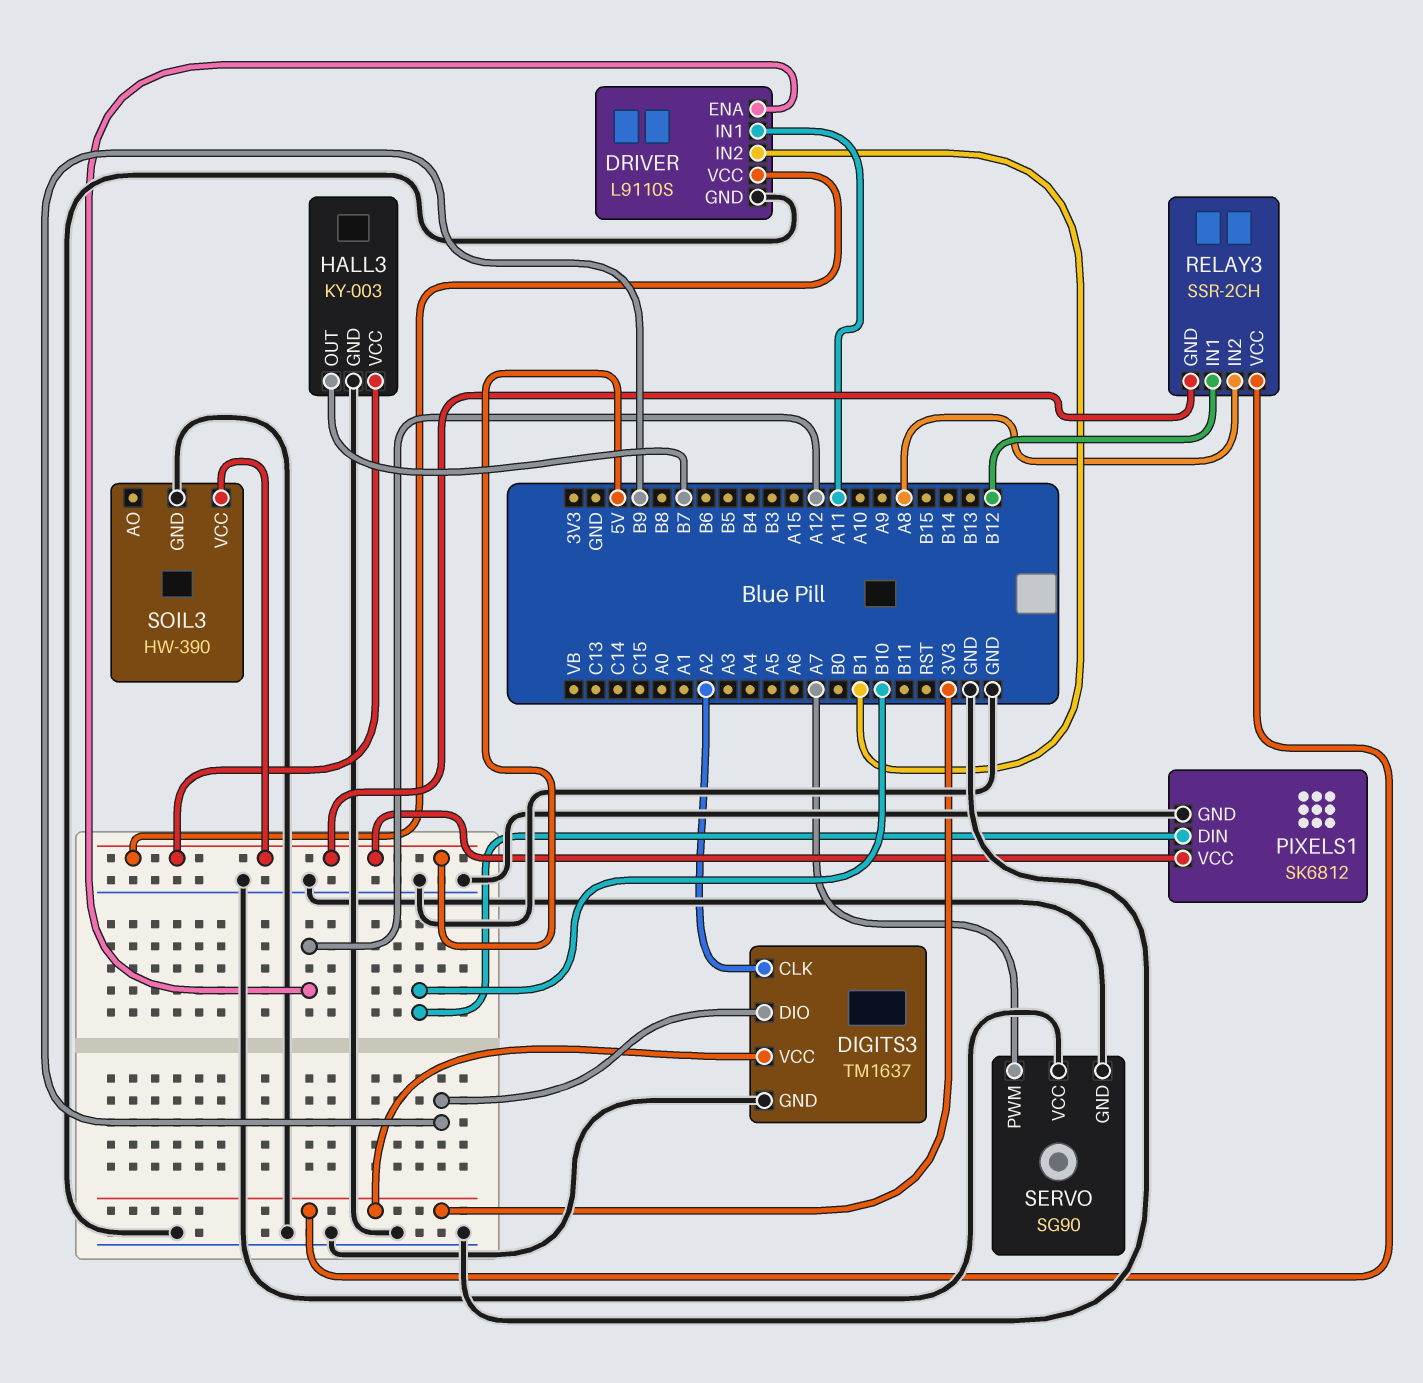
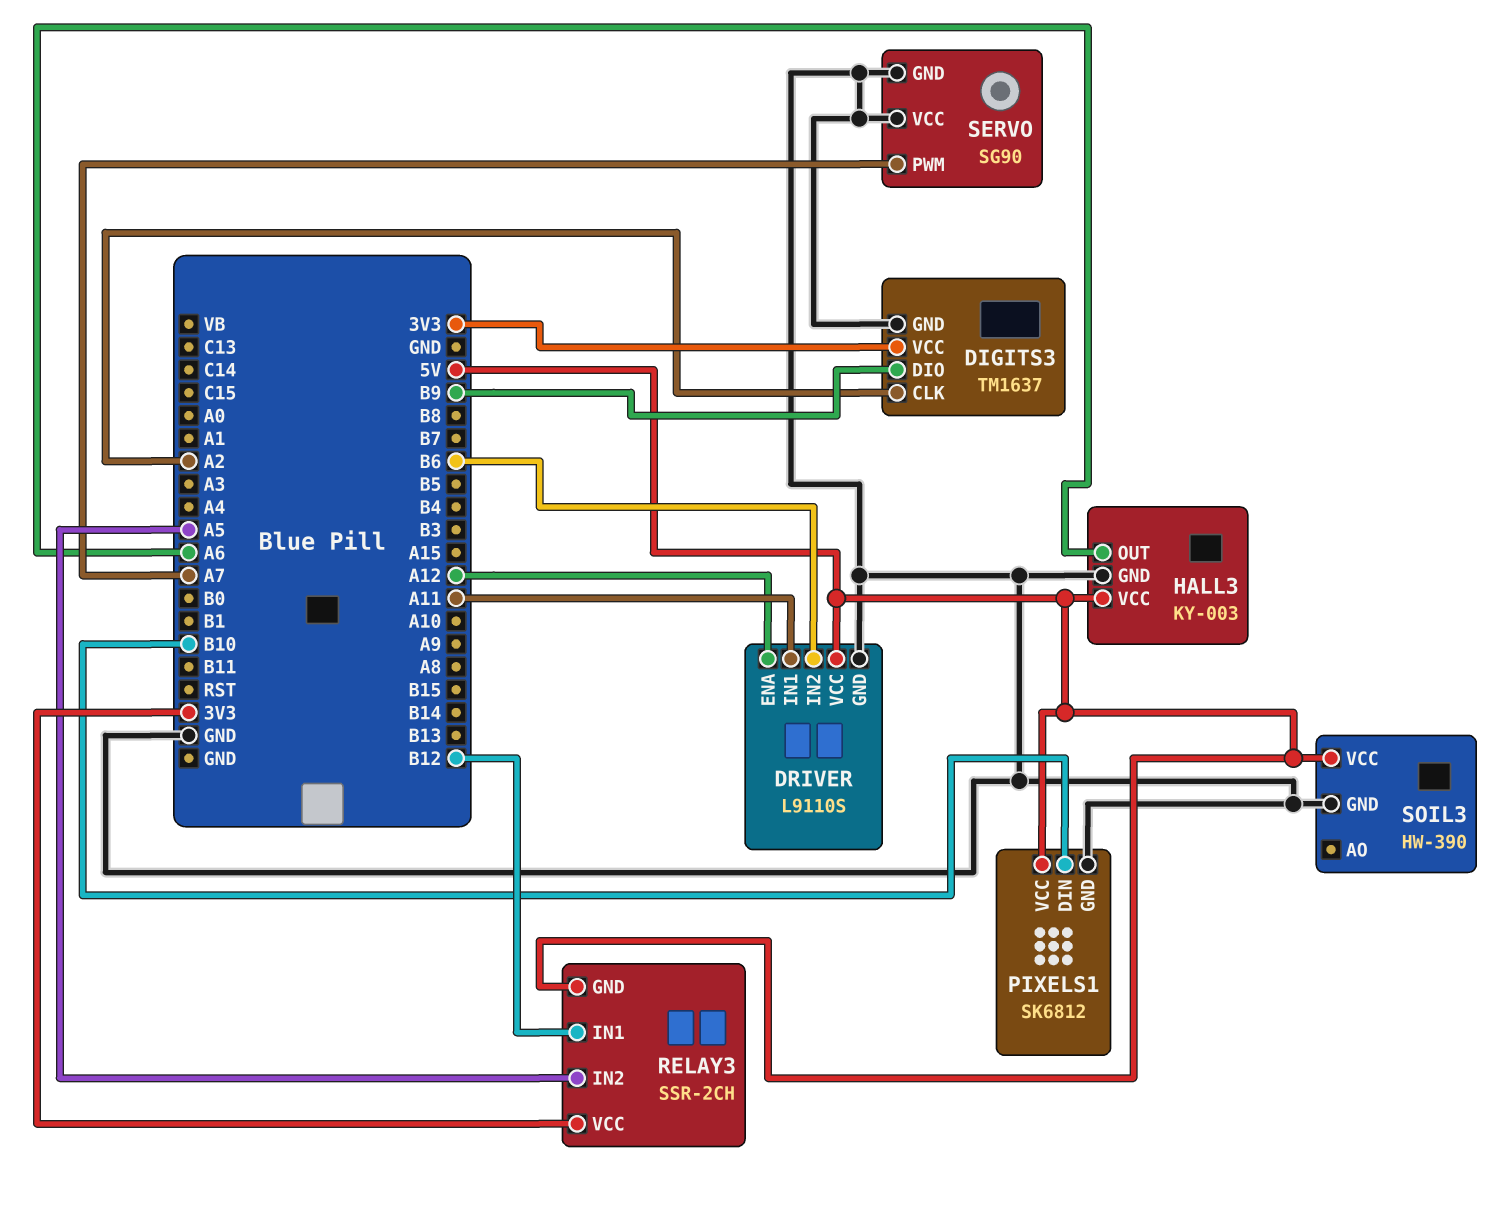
DRIVER pin IN2: B1 -> B6
HALL3 pin OUT: B7 -> A6
RELAY3 pin IN2: A8 -> A5

